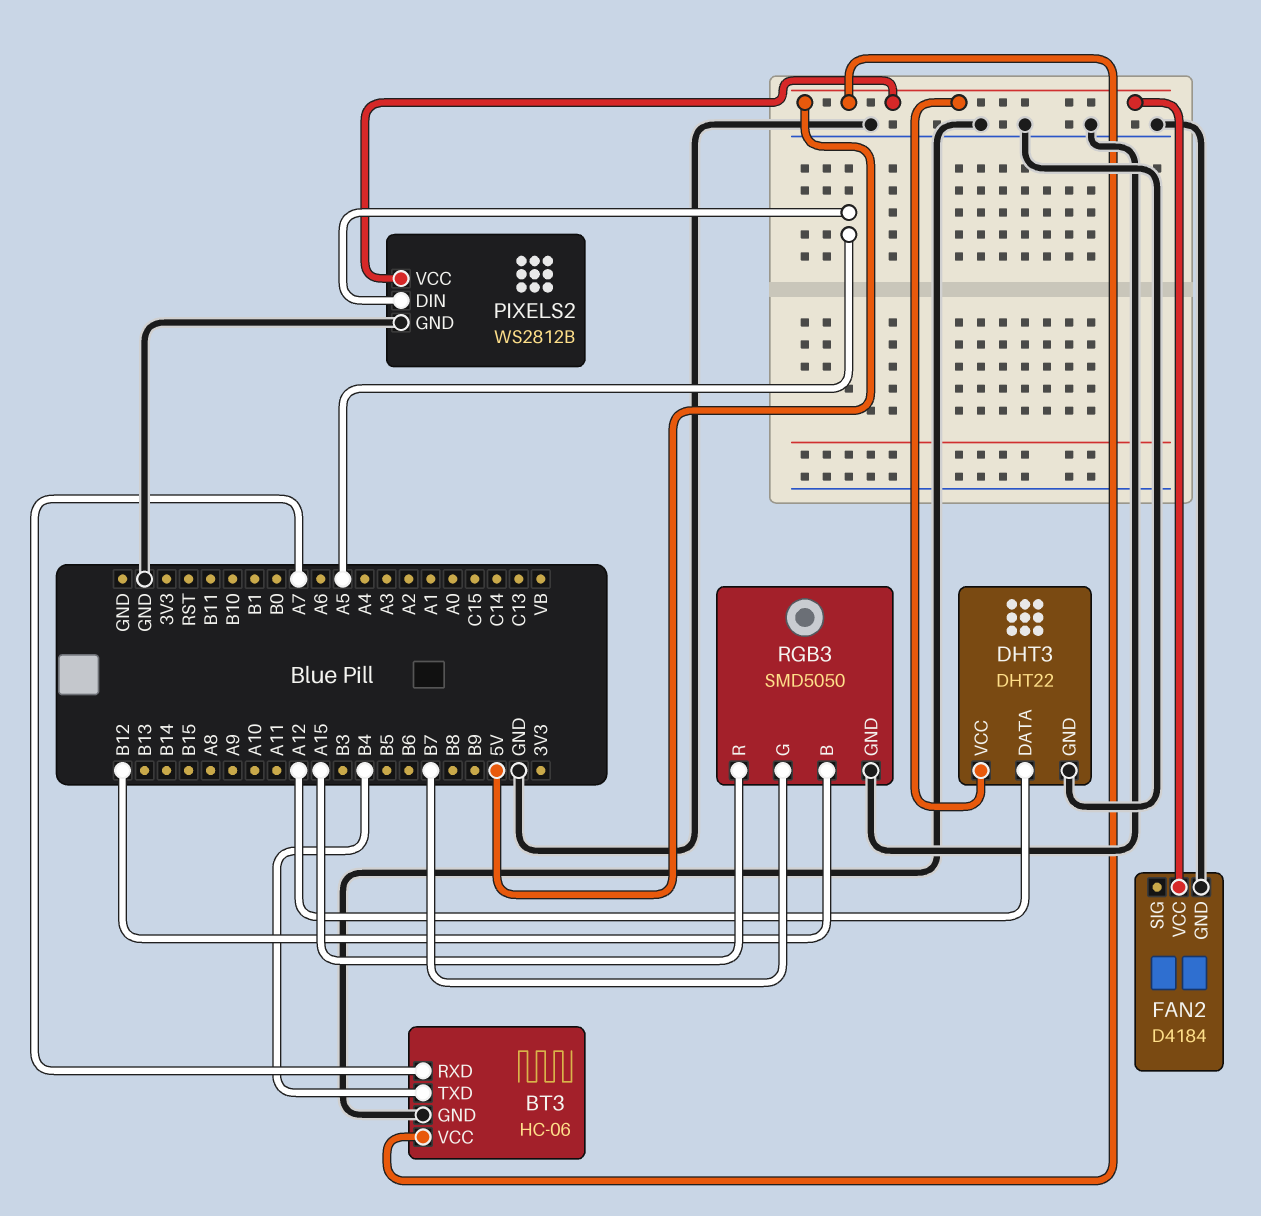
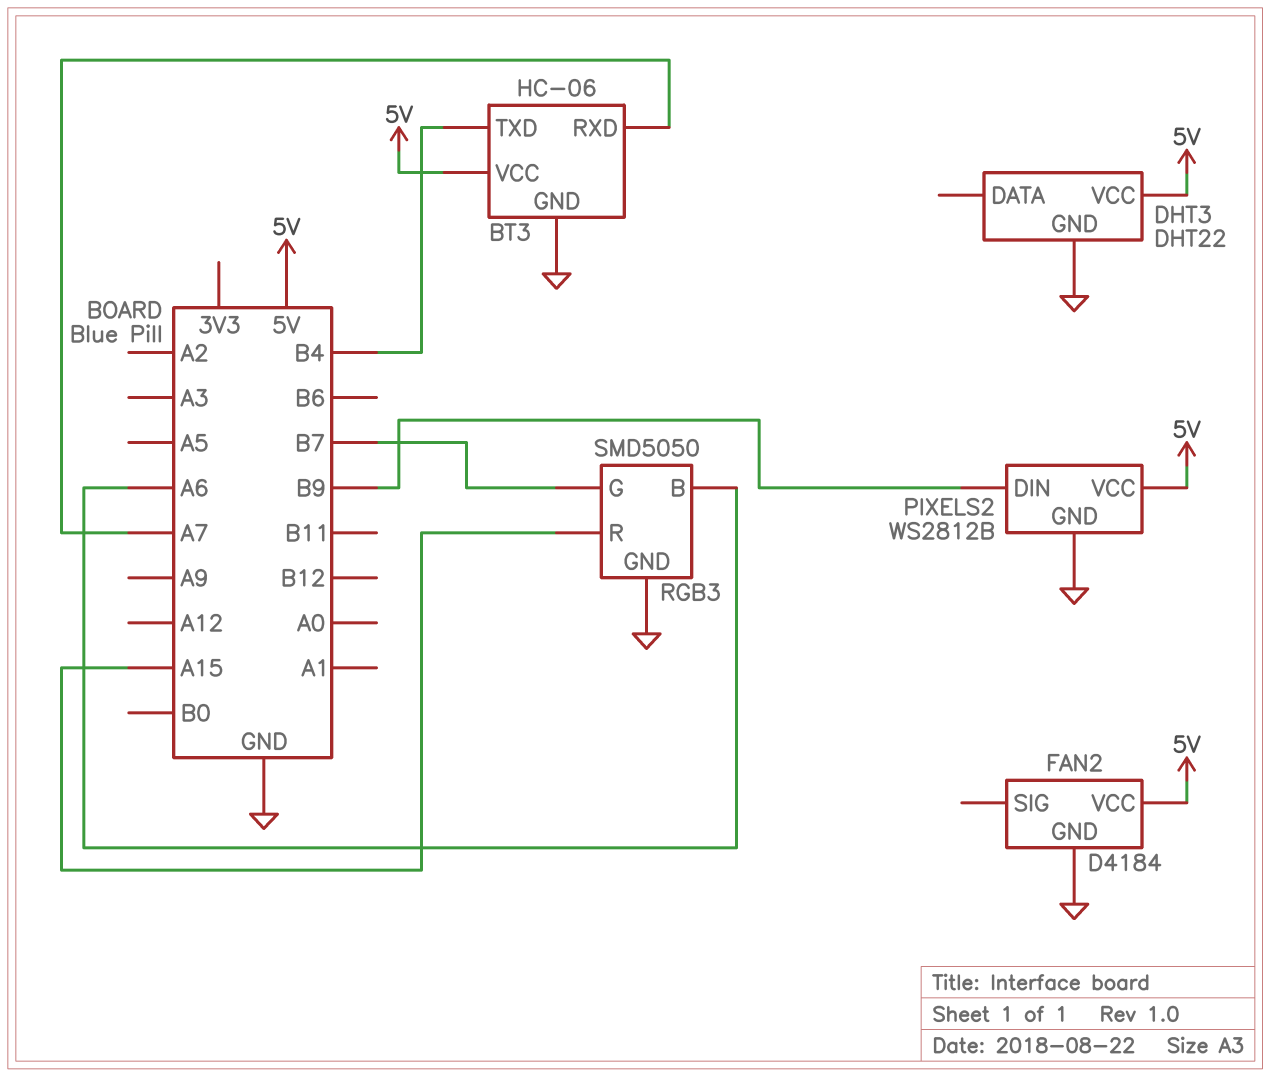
DHT3 pin DATA: A12 -> none
PIXELS2 pin DIN: A5 -> B9
RGB3 pin B: B12 -> A6

